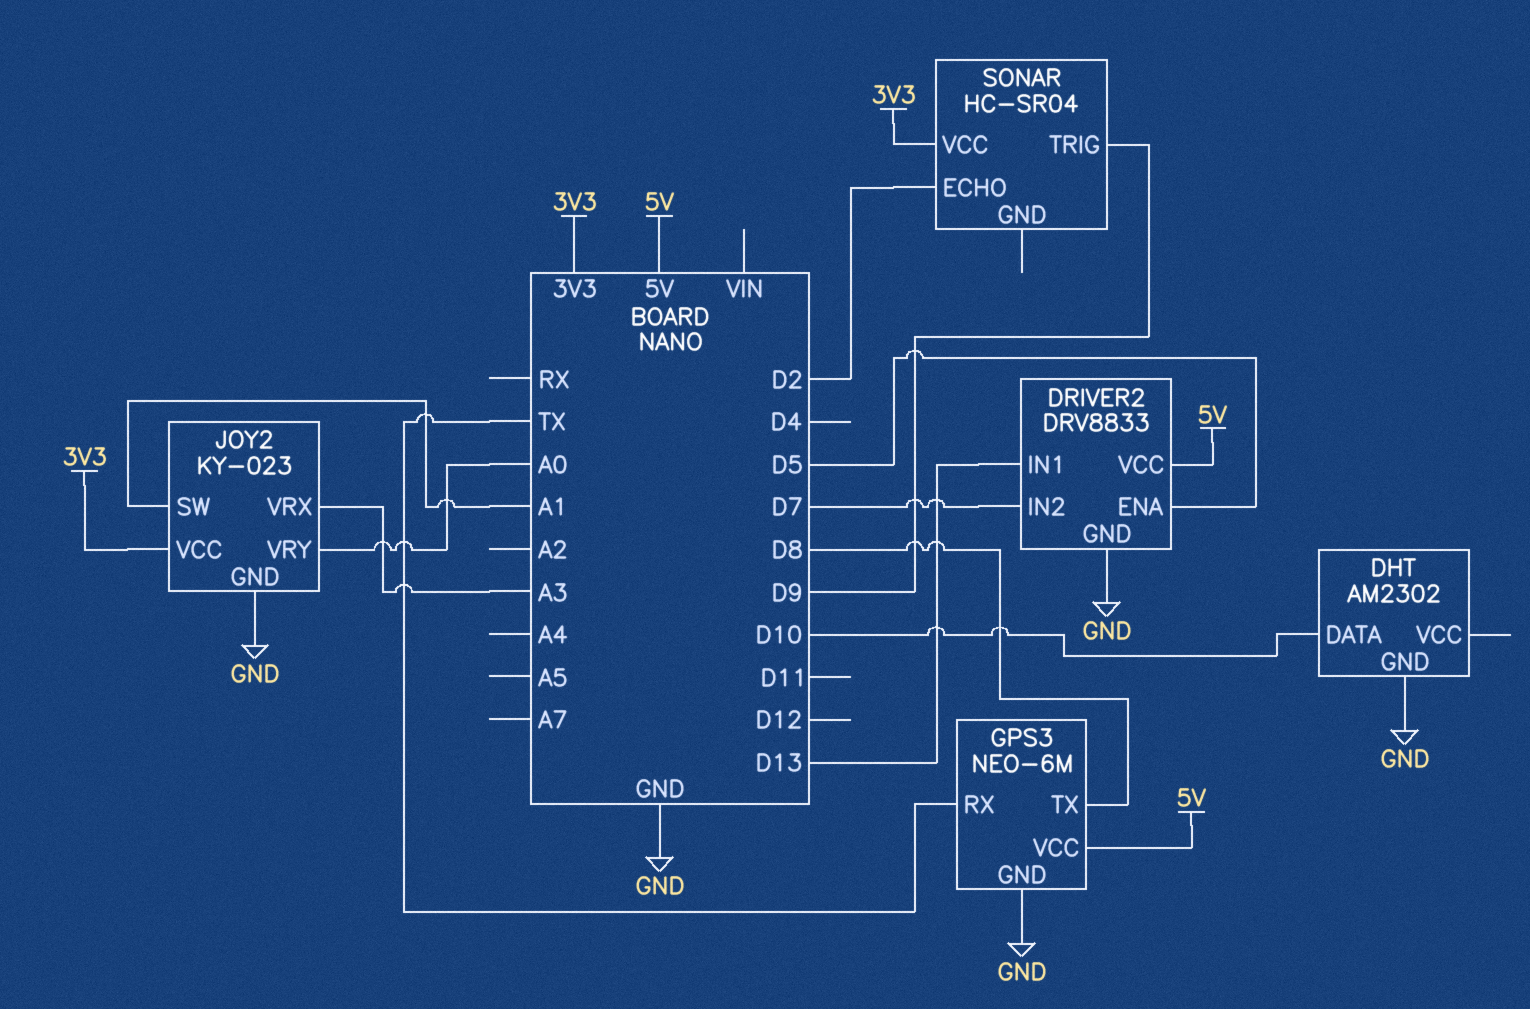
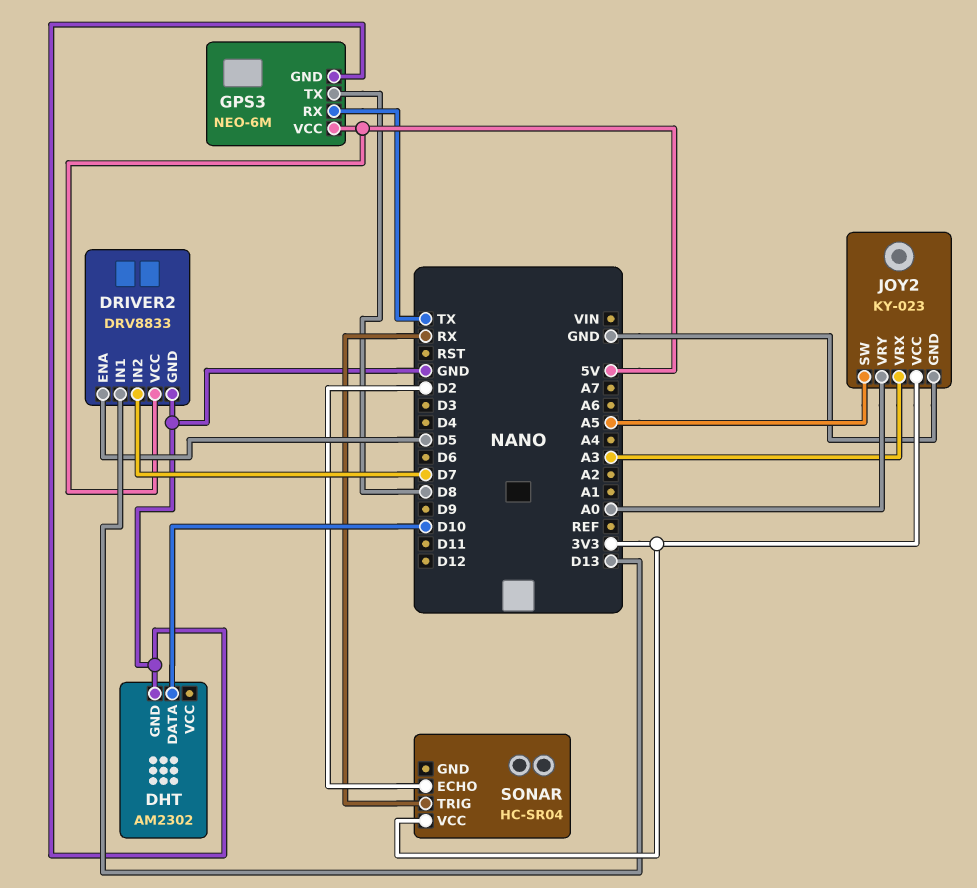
JOY2 pin SW: A1 -> A5
SONAR pin TRIG: D9 -> RX

